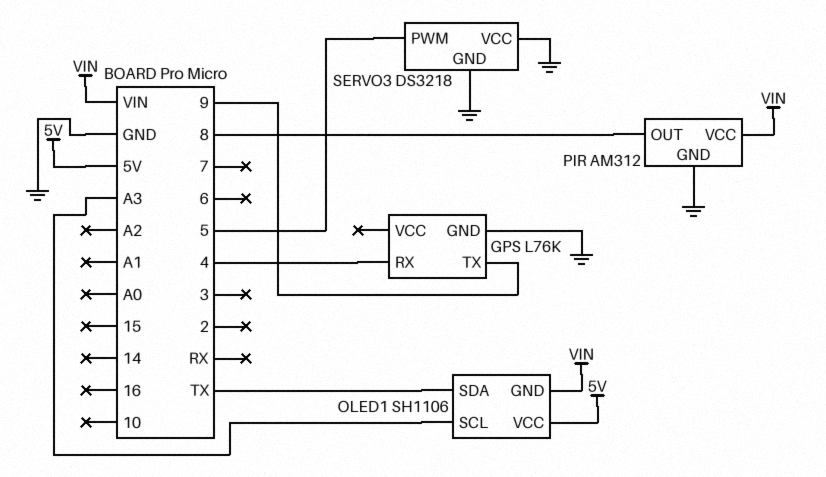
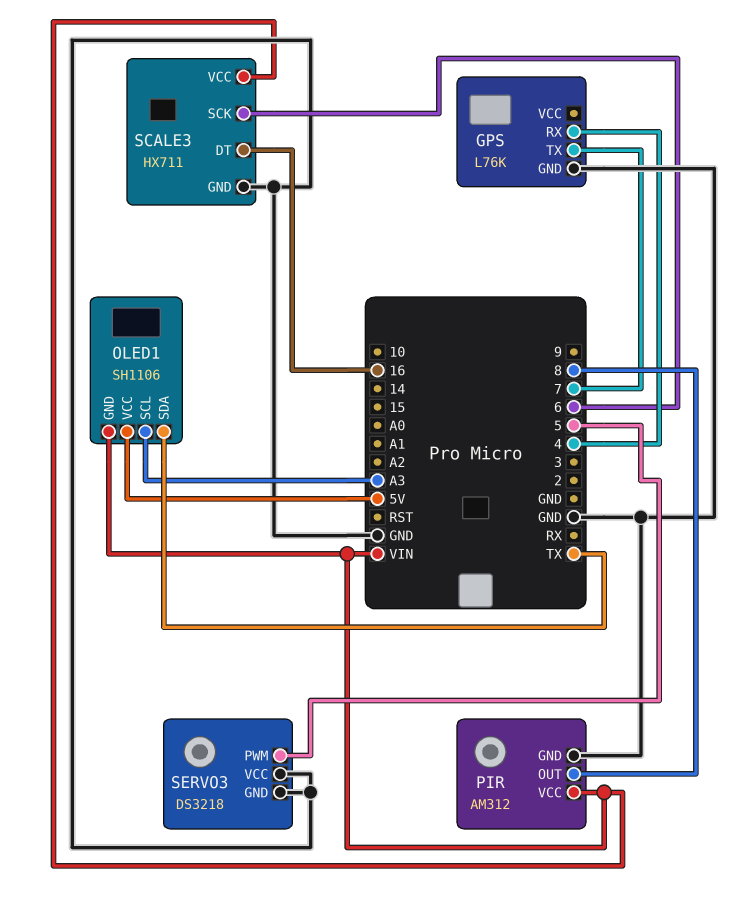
GPS pin TX: 9 -> 7
SCALE3: none -> HX711
SCALE3 pin DT: none -> 16
SCALE3 pin GND: none -> GND
SCALE3 pin SCK: none -> 6
SCALE3 pin VCC: none -> VIN

